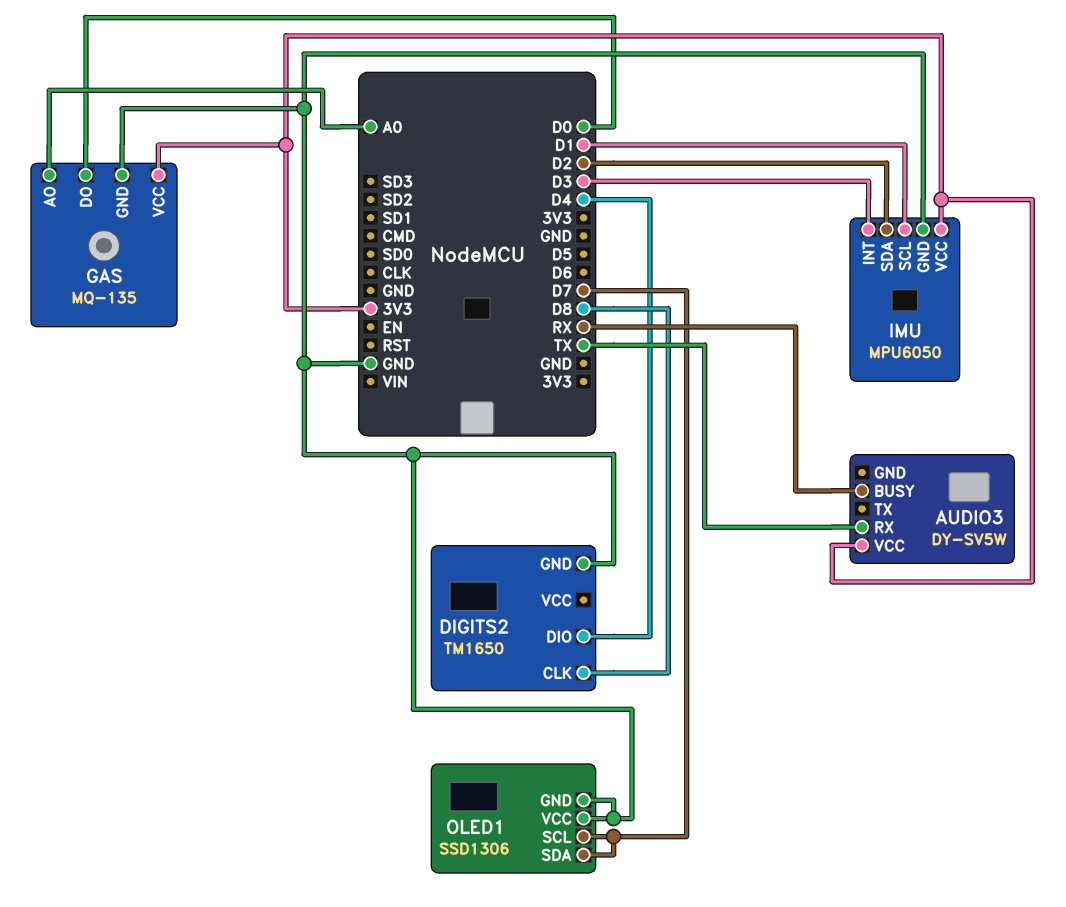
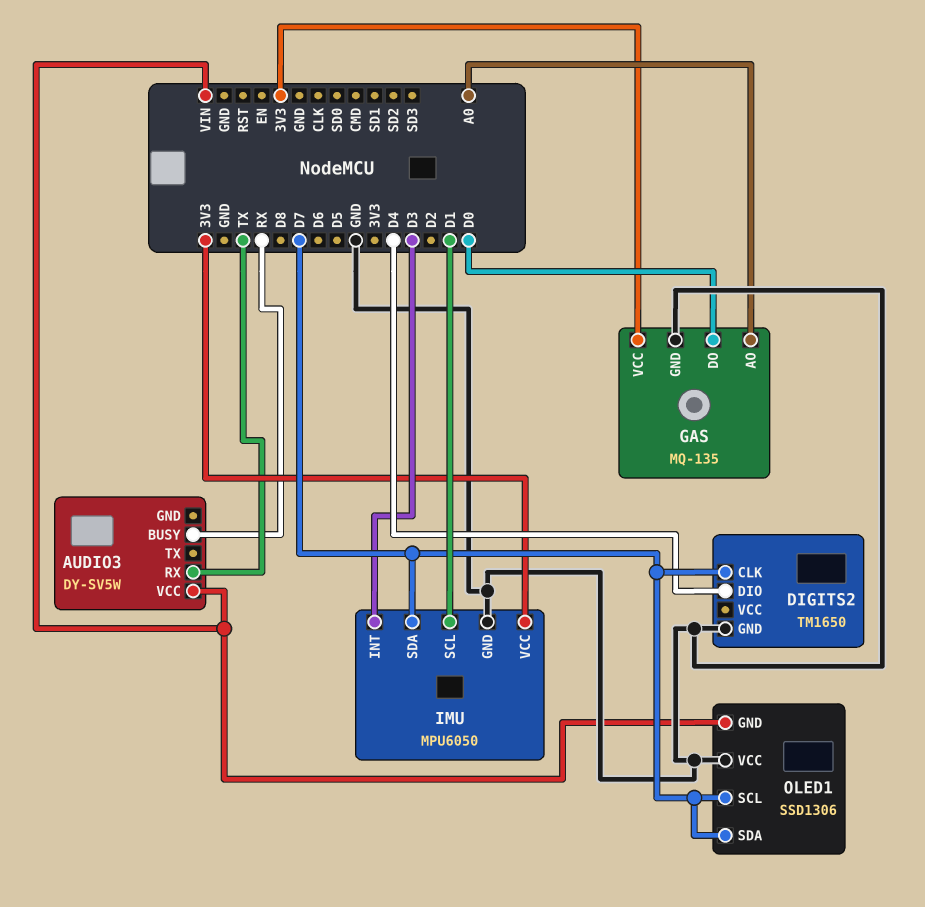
AUDIO3 pin VCC: 3V3 -> VIN
DIGITS2 pin CLK: D8 -> D7
IMU pin SDA: D2 -> D7
OLED1 pin GND: GND -> VIN

